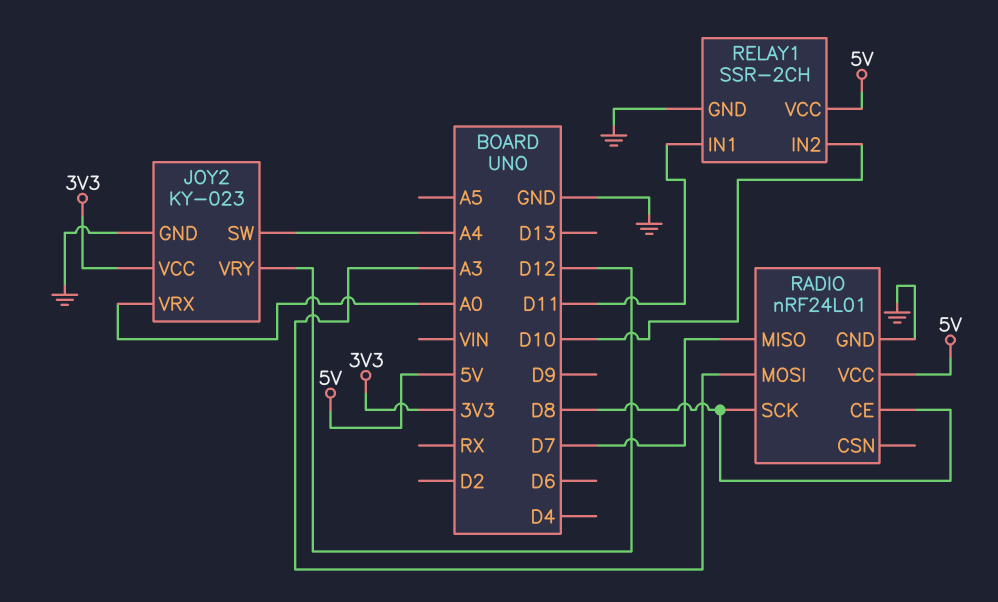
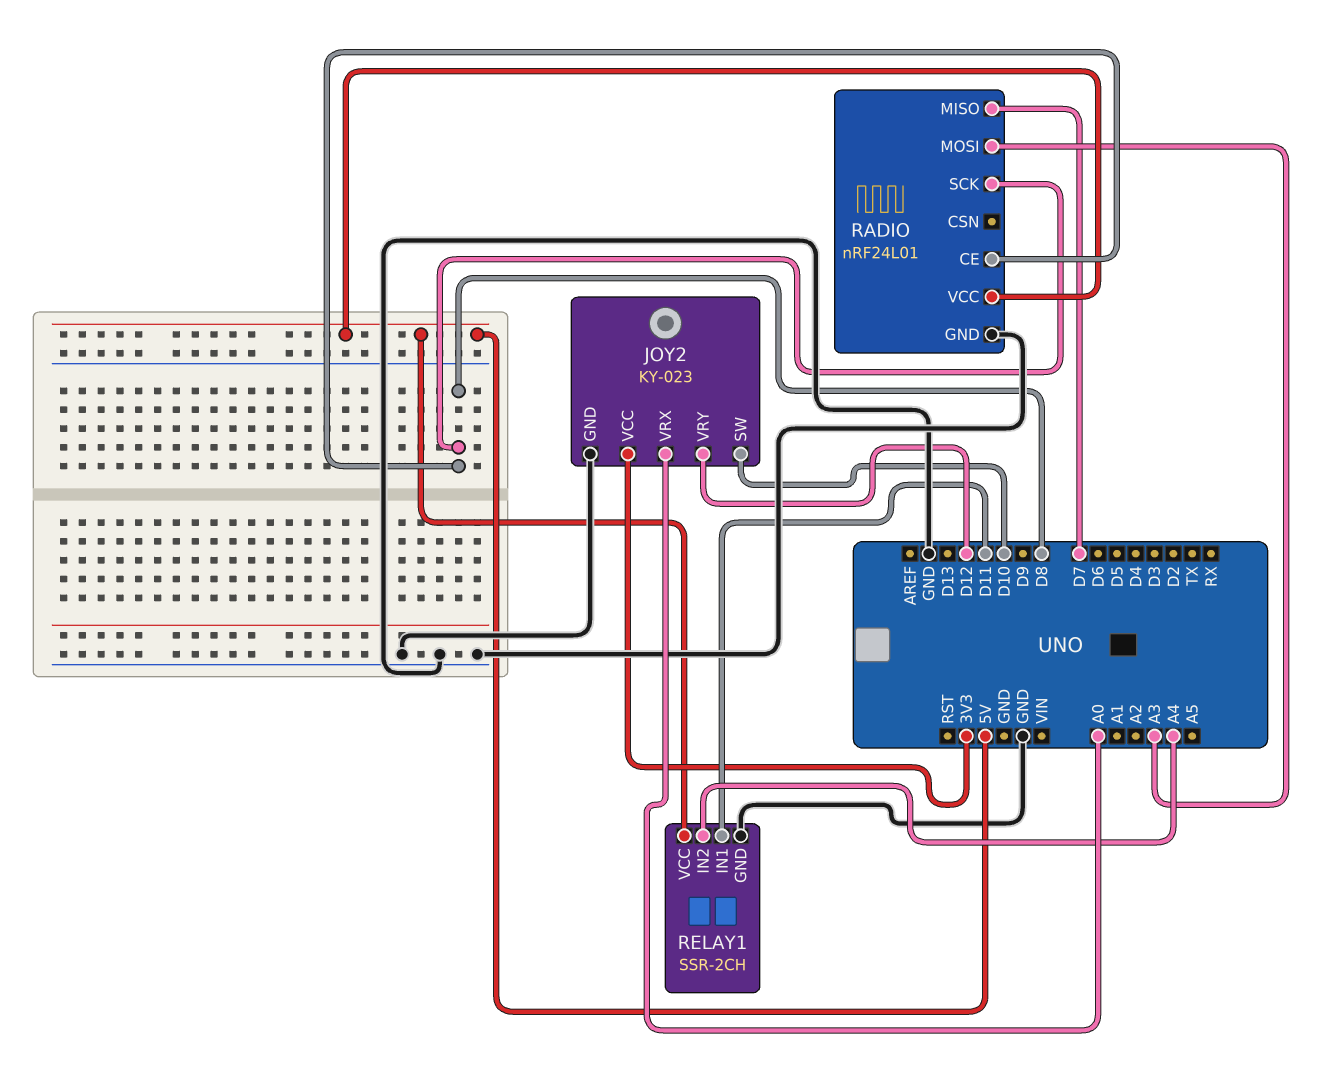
JOY2 pin SW: A4 -> D10
RELAY1 pin IN2: D10 -> A4

